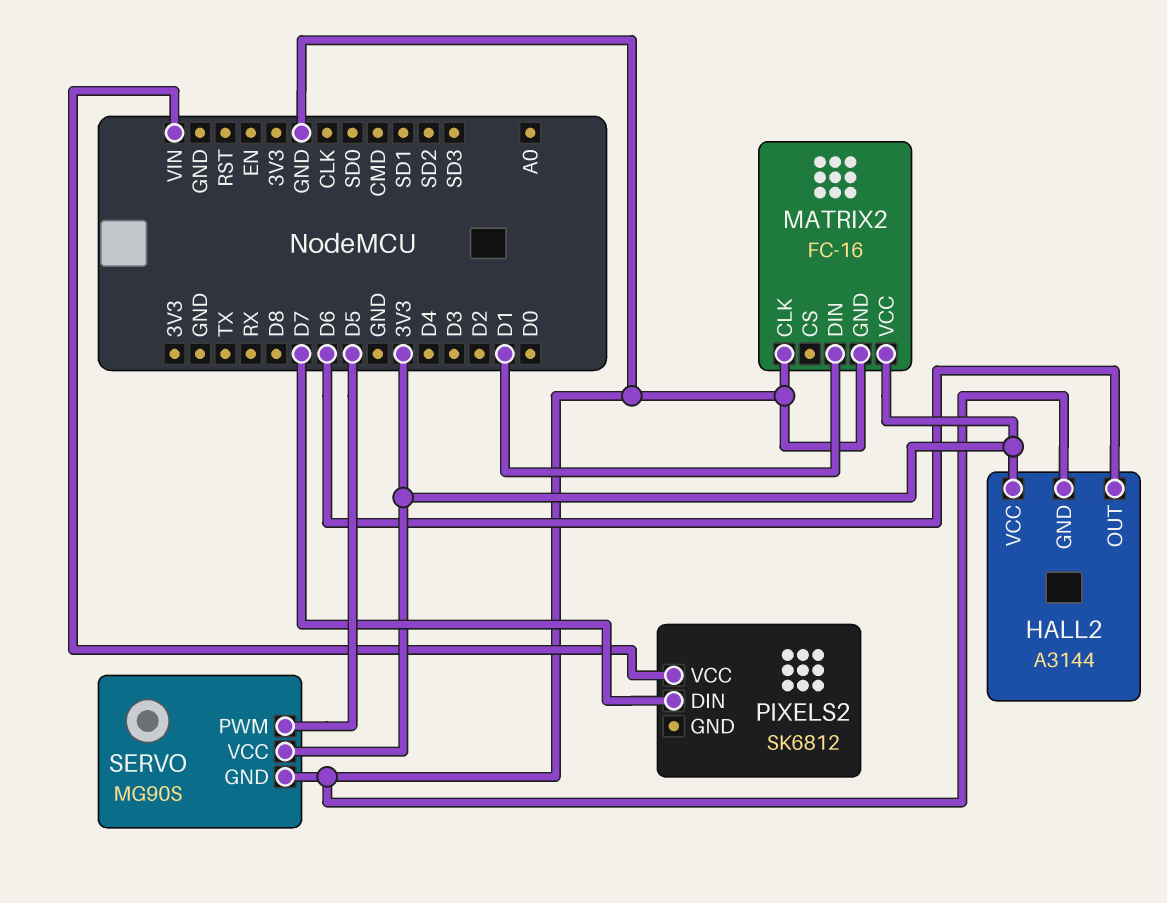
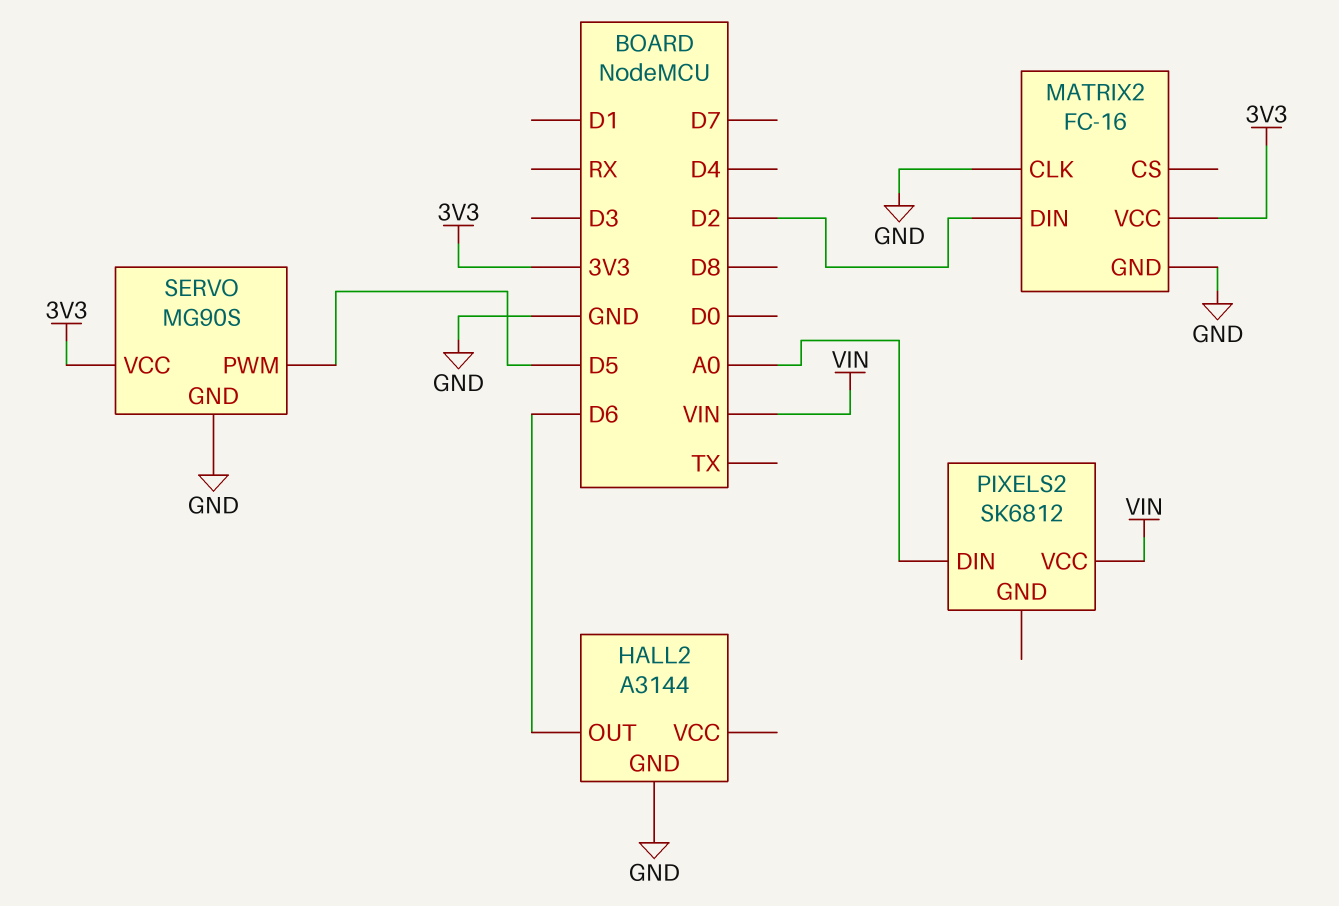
HALL2 pin VCC: 3V3 -> none
MATRIX2 pin DIN: D1 -> D2
PIXELS2 pin DIN: D7 -> A0

